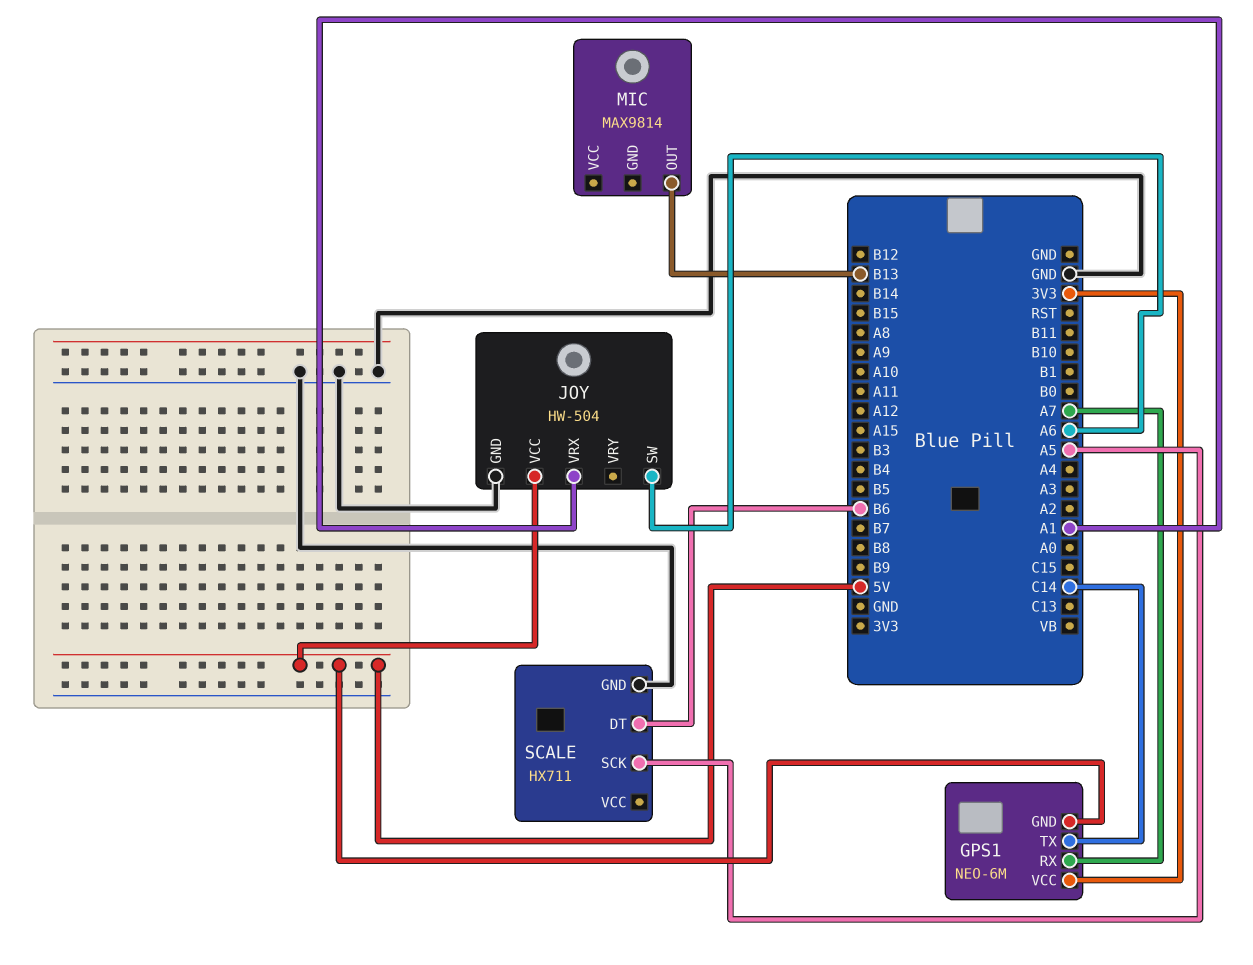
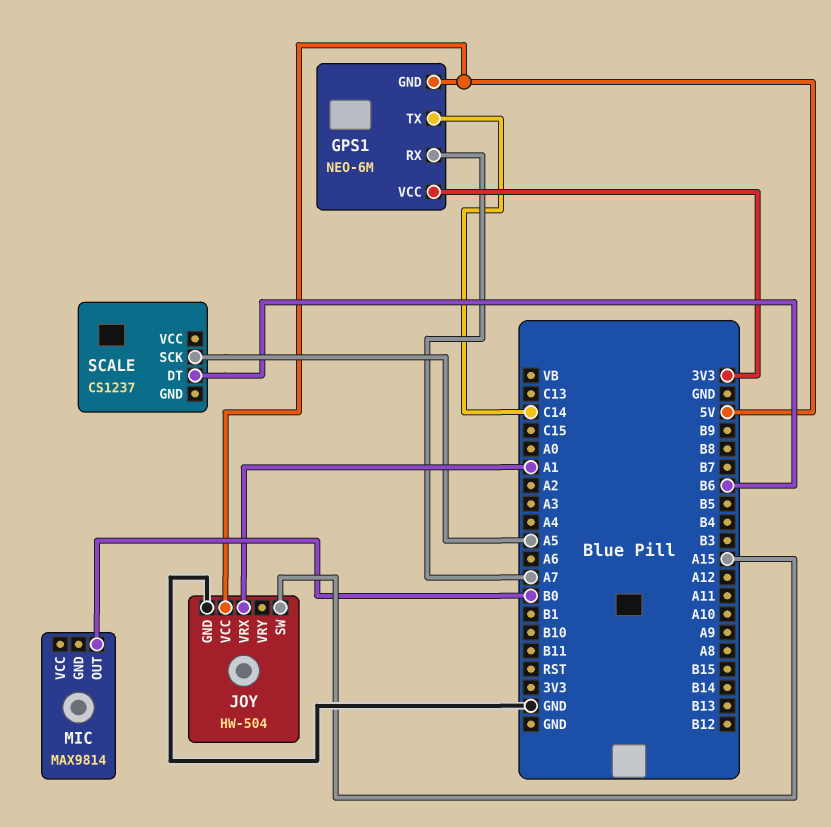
JOY pin SW: A6 -> A15
MIC pin OUT: B13 -> B0
SCALE: HX711 -> CS1237
SCALE pin GND: GND -> none

